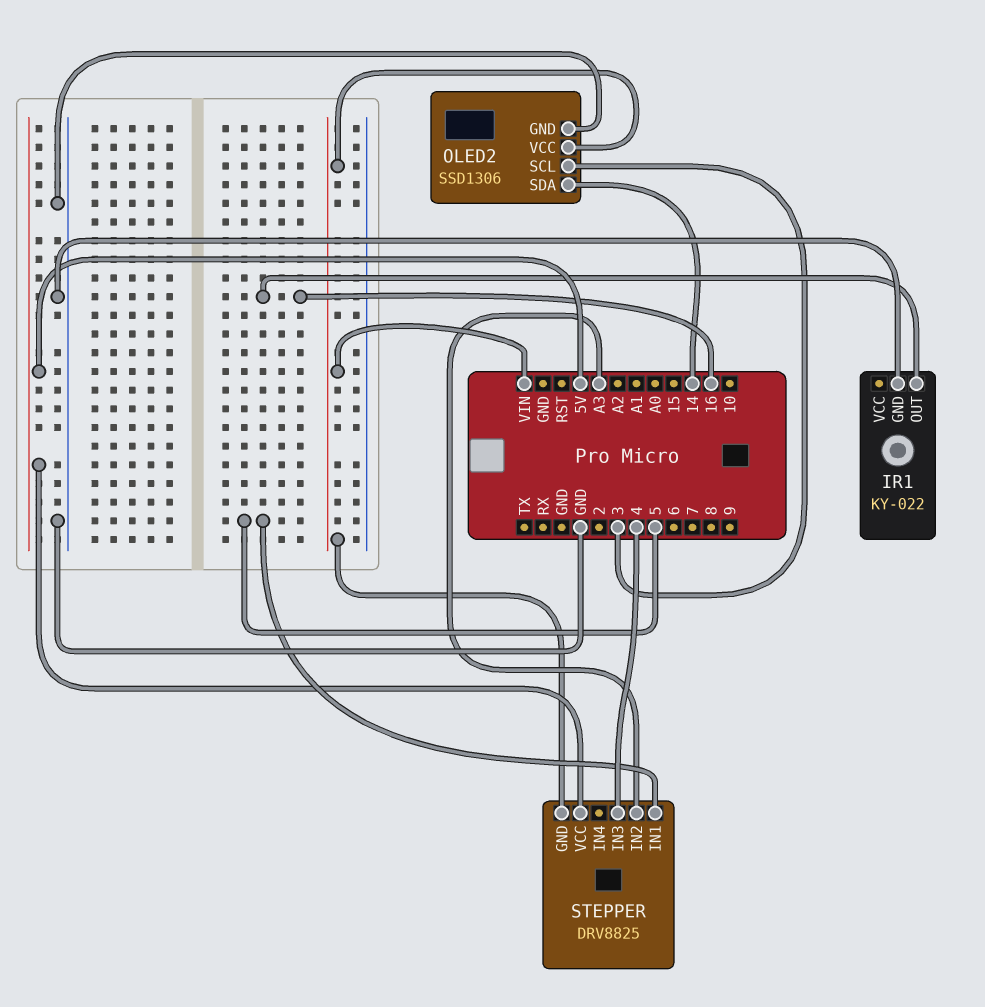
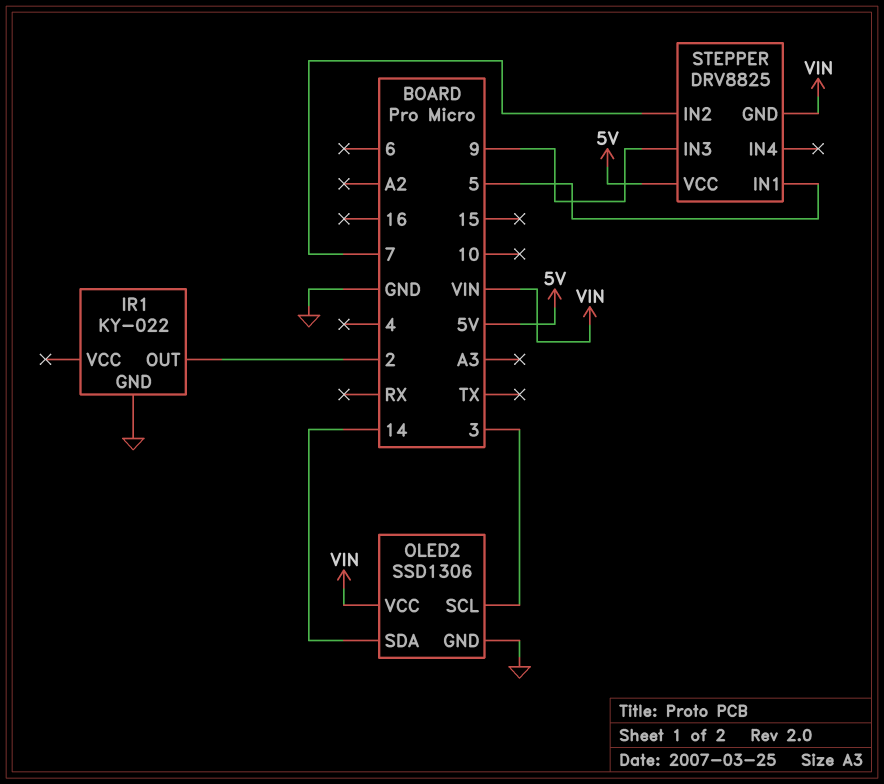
IR1 pin OUT: 16 -> 2
STEPPER pin IN2: A3 -> 7
STEPPER pin IN3: 4 -> 9

